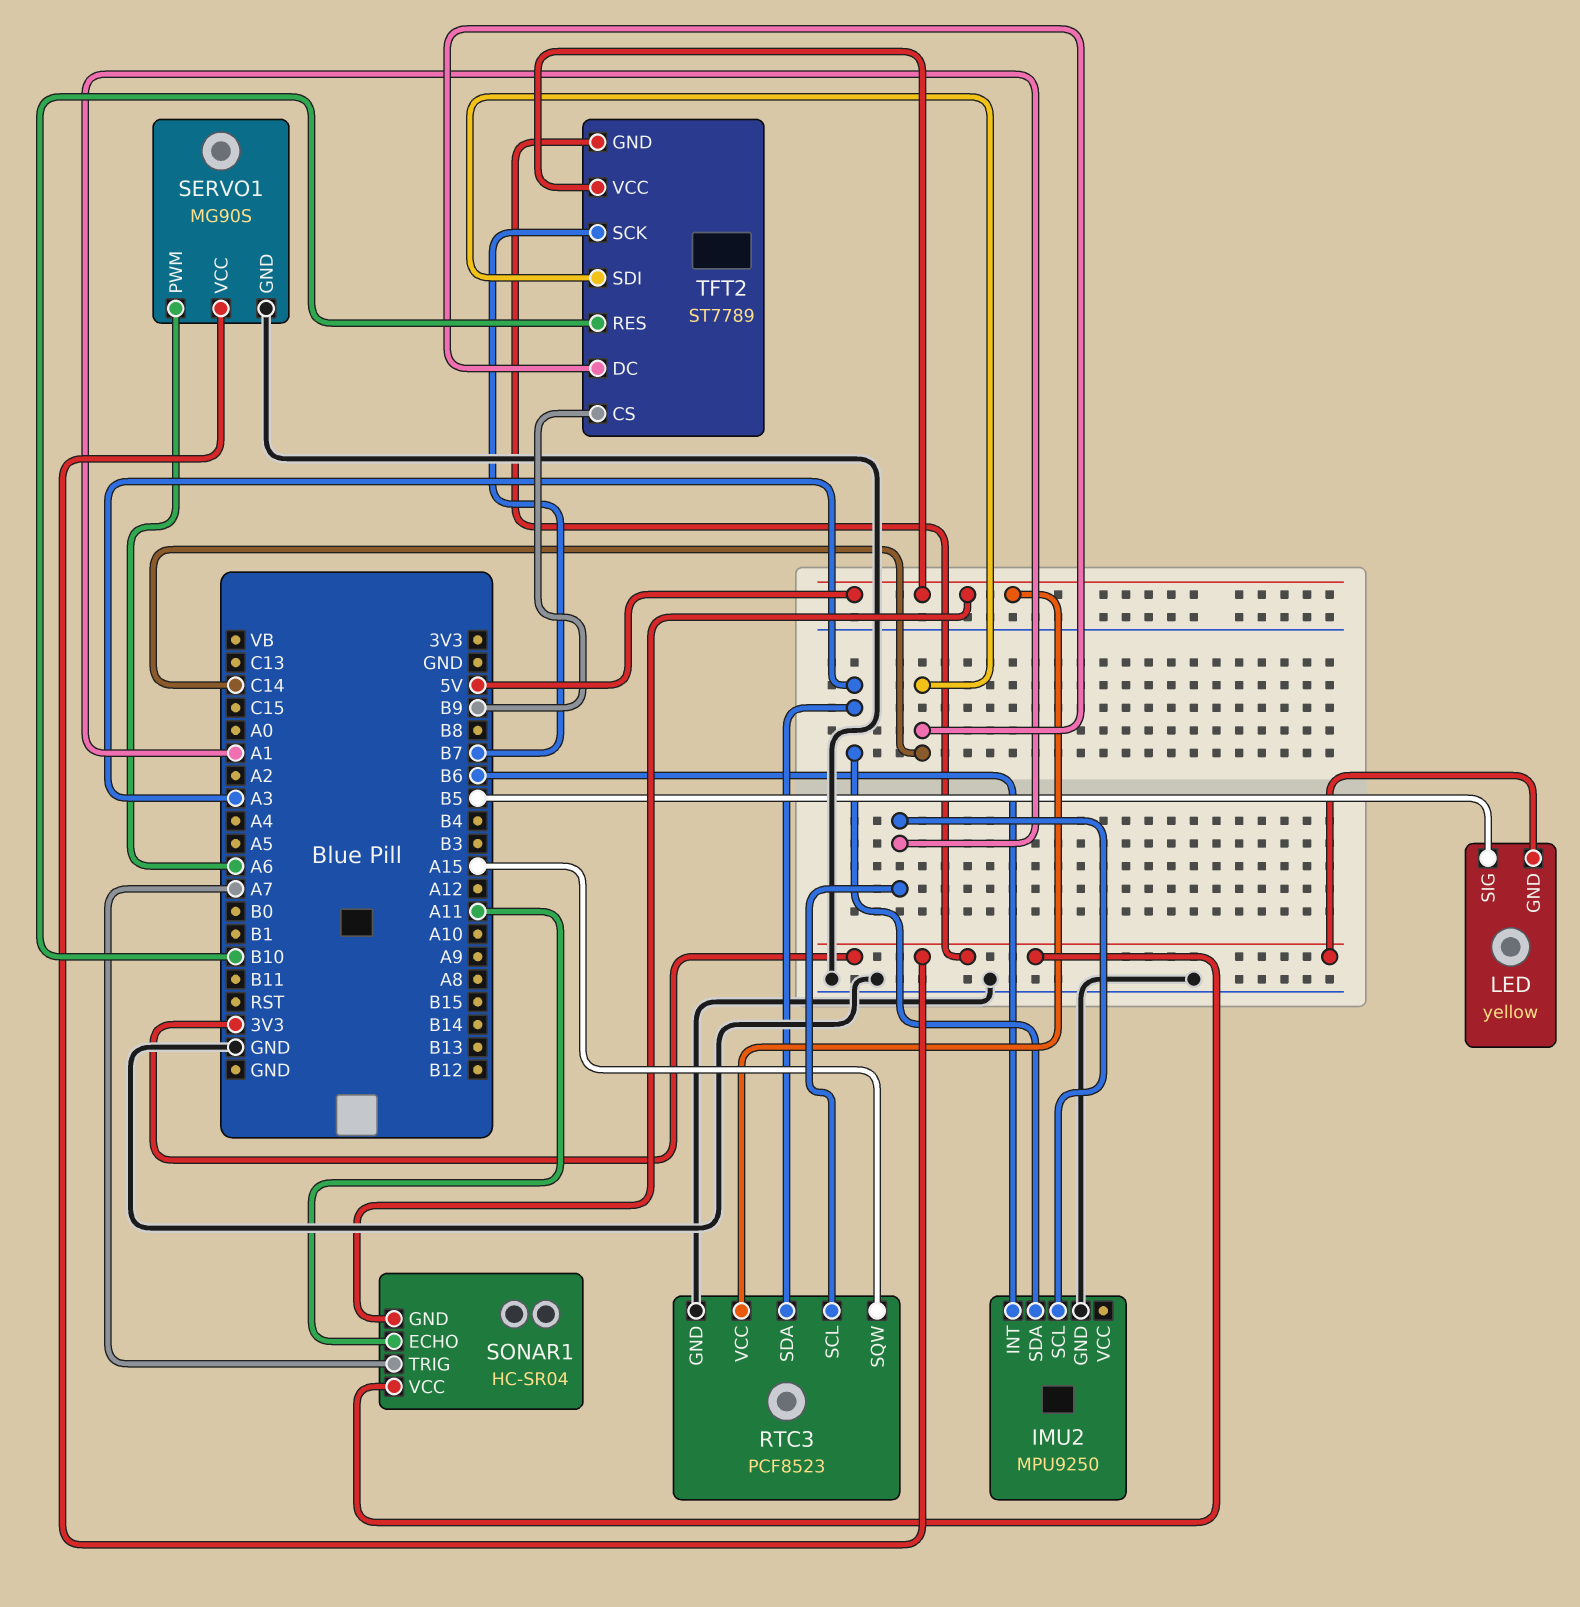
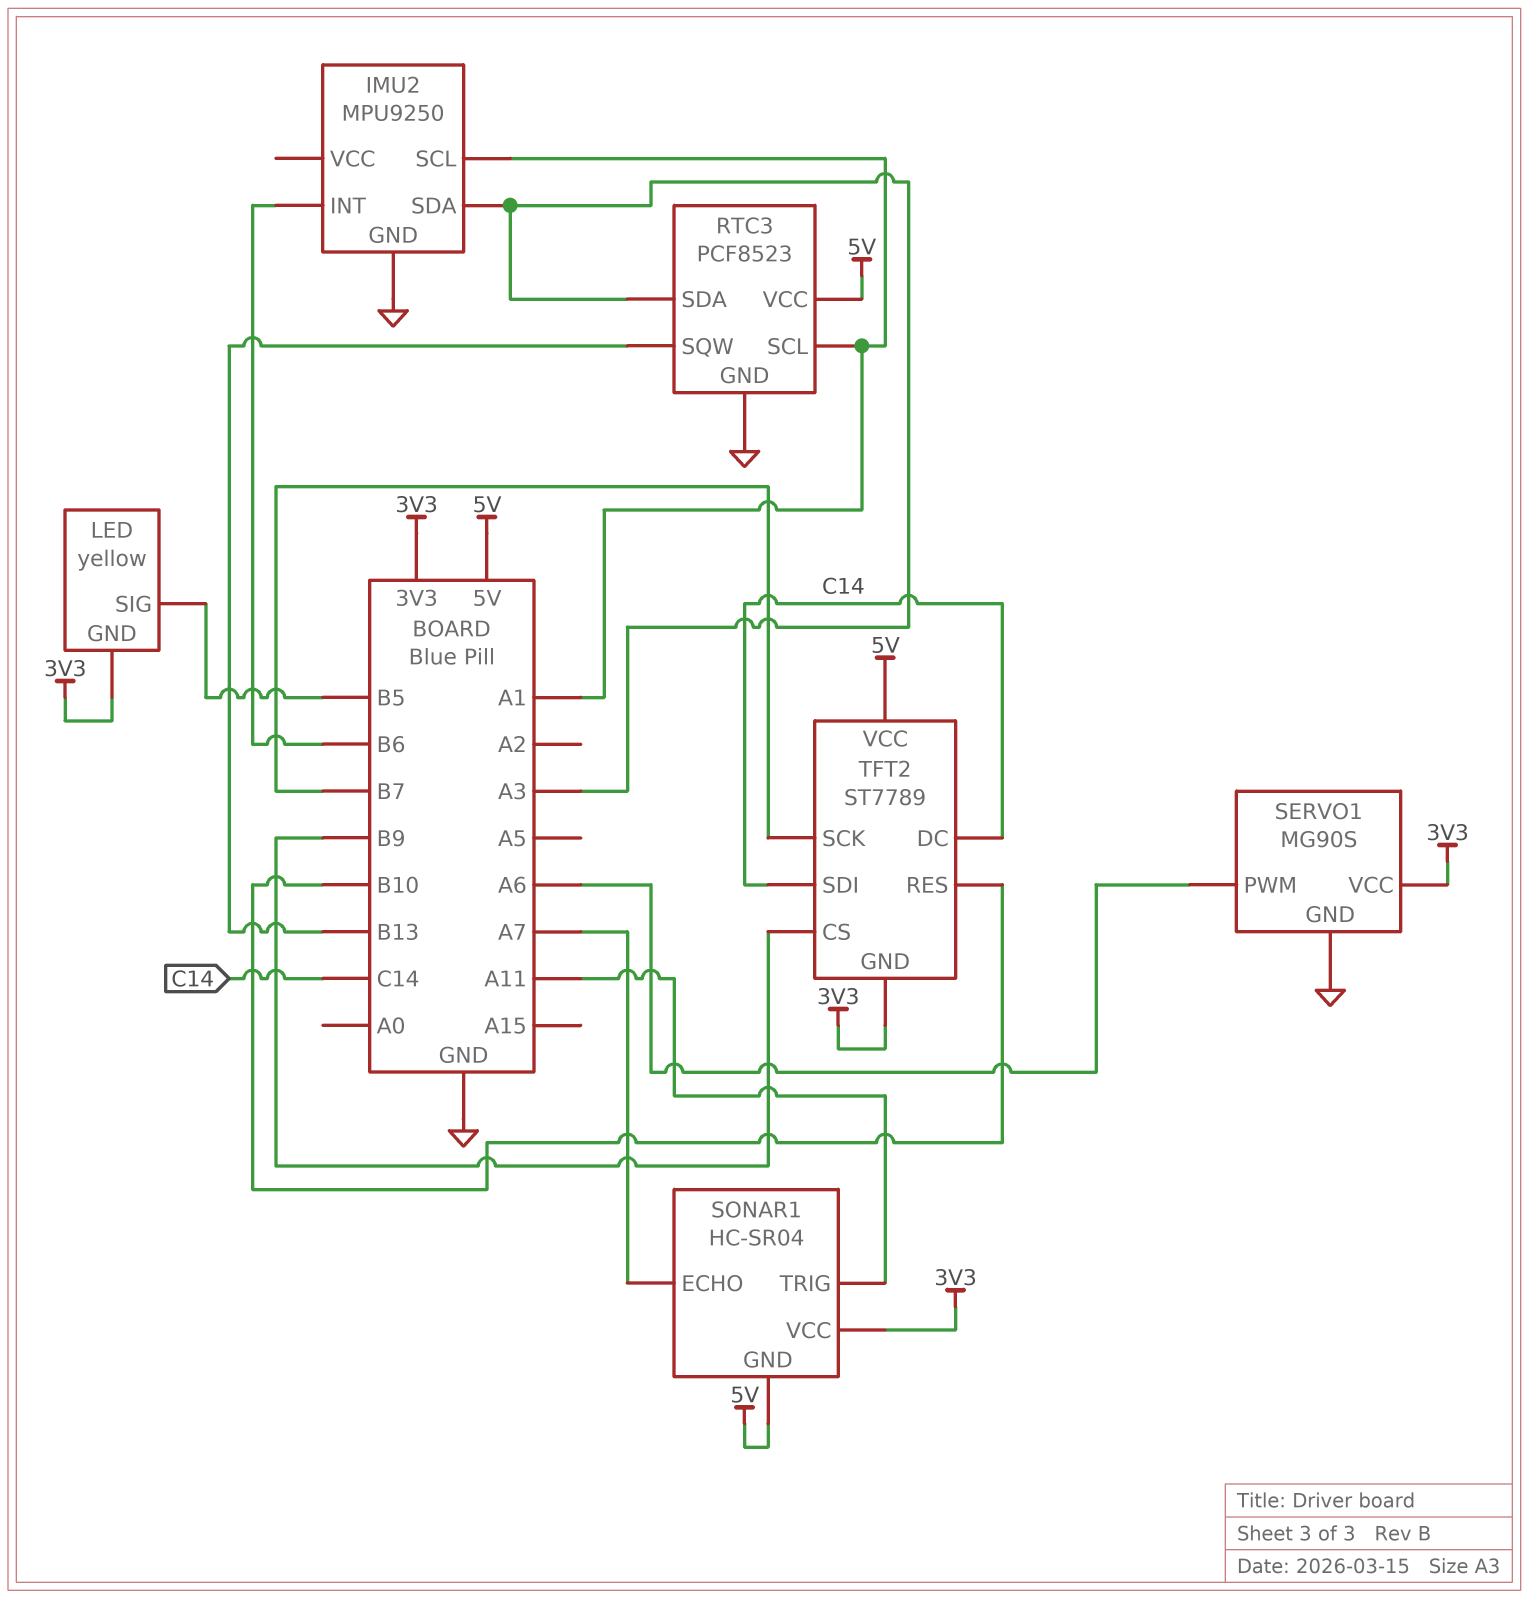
RTC3 pin SQW: A15 -> B13
SONAR1 pin ECHO: A11 -> A7
SONAR1 pin TRIG: A7 -> A11

